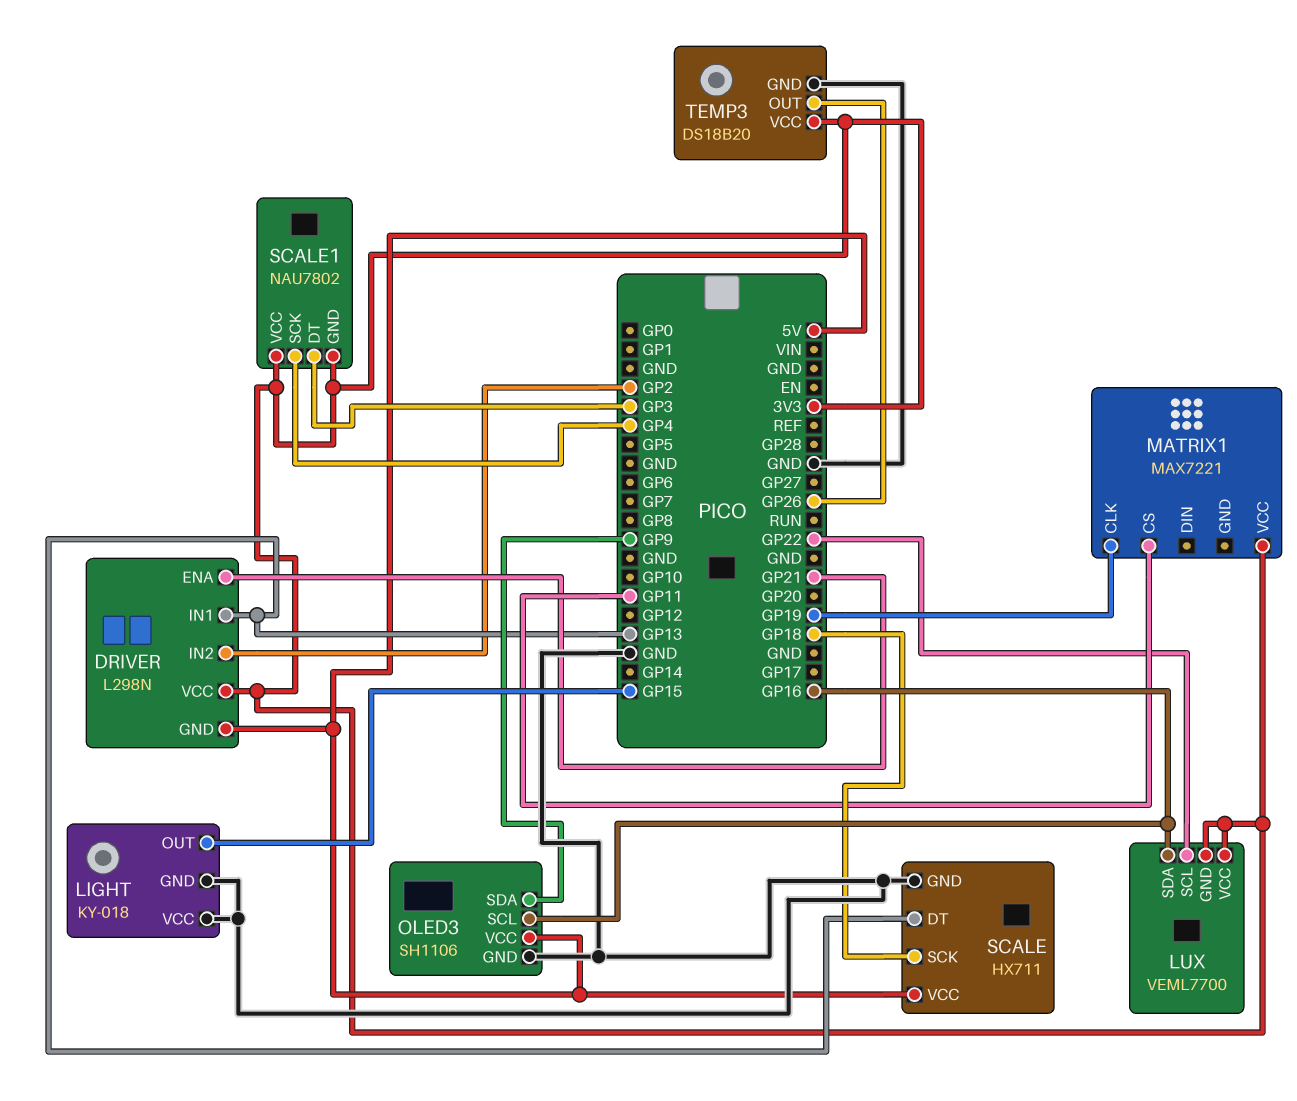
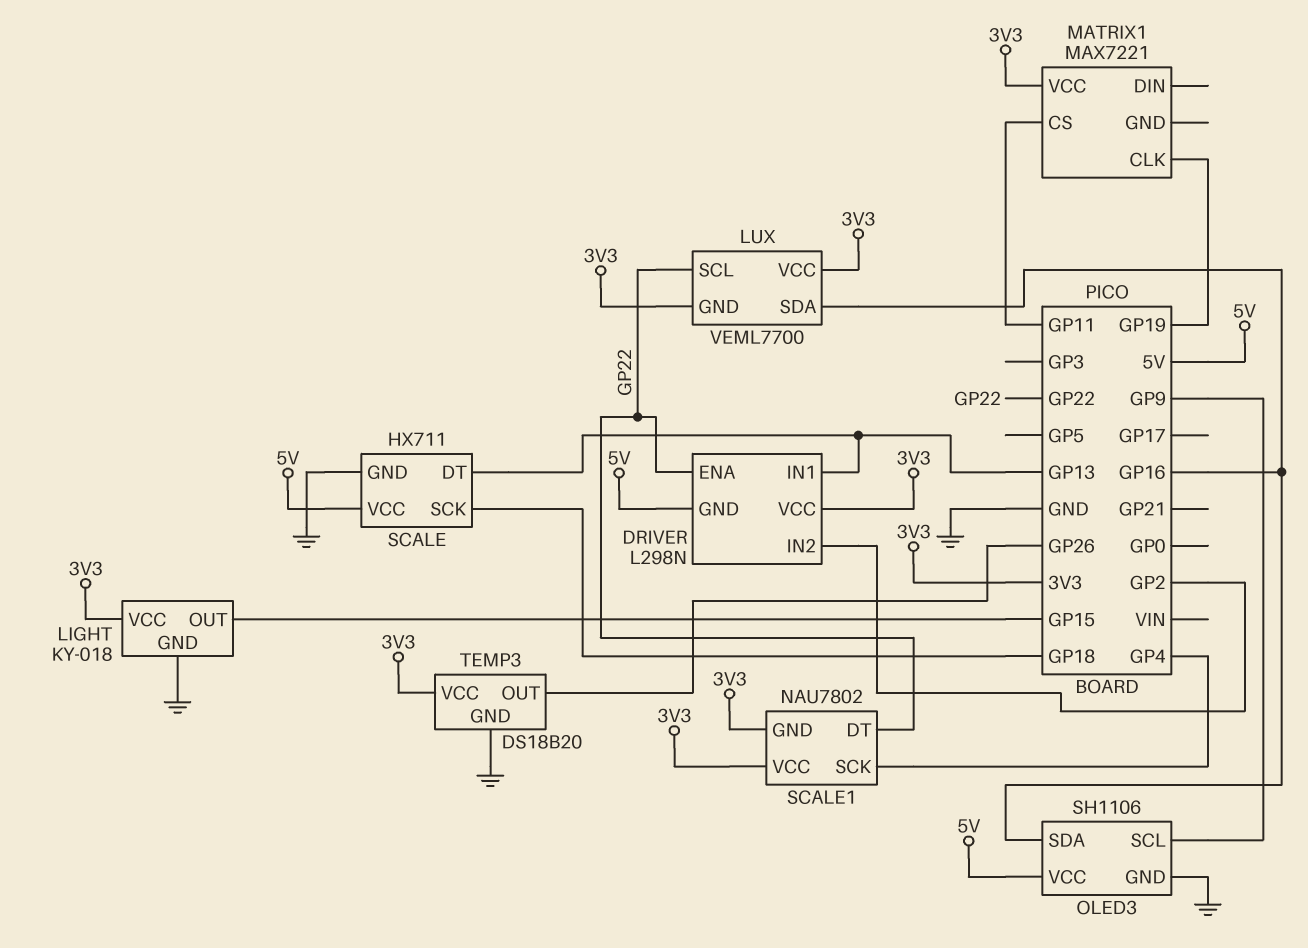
DRIVER pin ENA: GP21 -> GP22
LIGHT pin VCC: GND -> 3V3
OLED3 pin SCL: GP16 -> GP9
OLED3 pin SDA: GP9 -> GP16
SCALE1 pin DT: GP3 -> GP22

